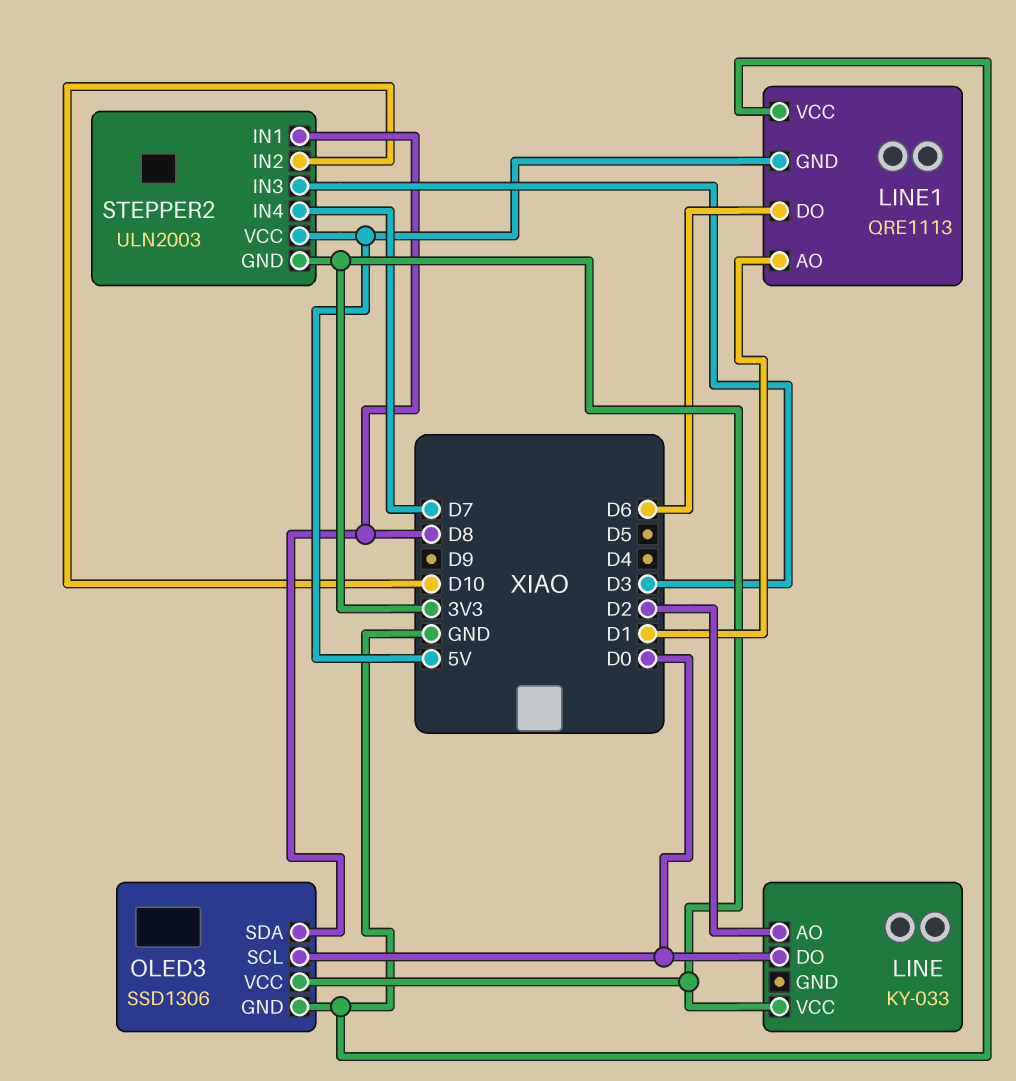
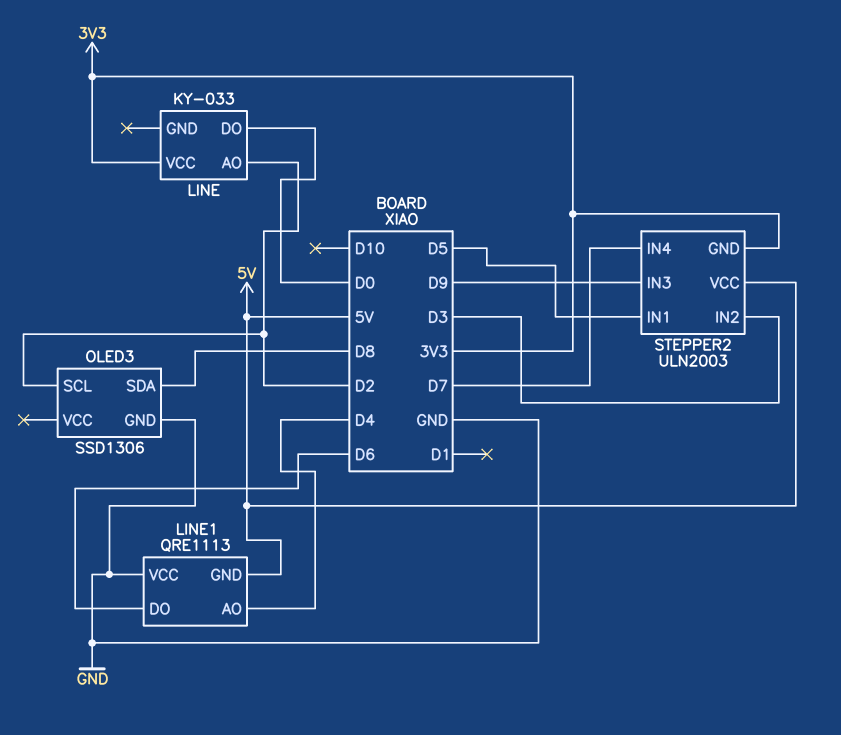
LINE1 pin AO: D1 -> D4
OLED3 pin SCL: D0 -> D2
OLED3 pin VCC: 3V3 -> none
STEPPER2 pin IN1: D8 -> D5
STEPPER2 pin IN2: D10 -> D3
STEPPER2 pin IN3: D3 -> D9

